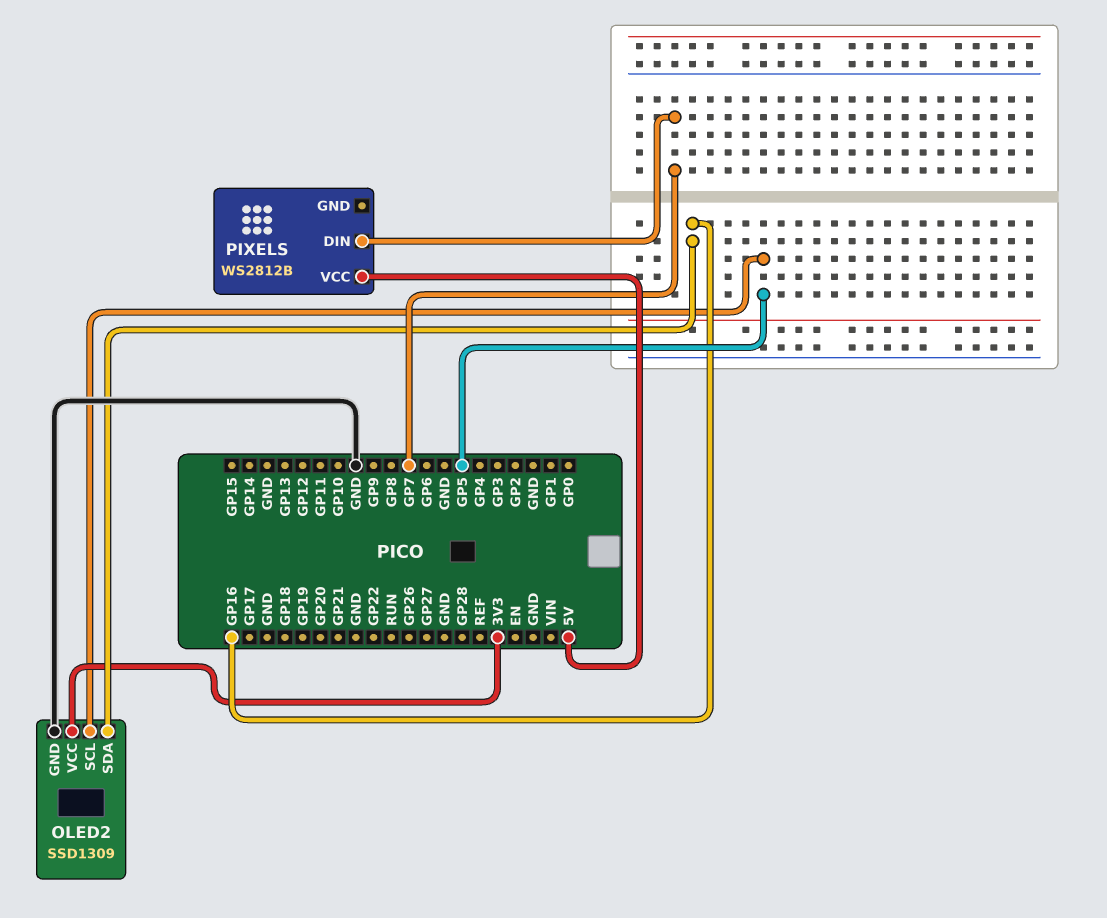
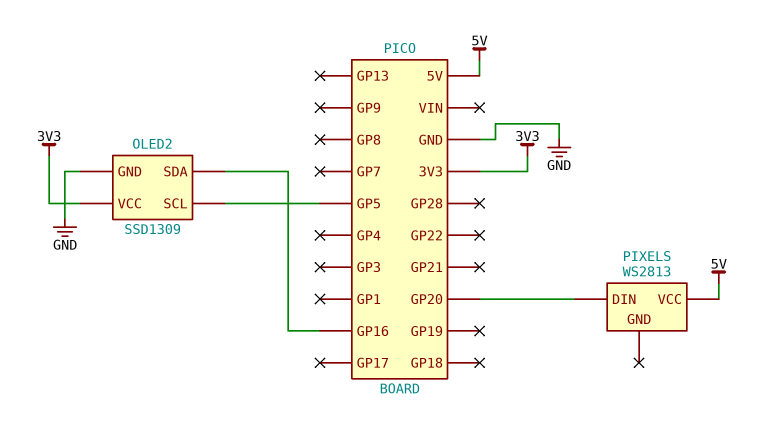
PIXELS: WS2812B -> WS2813
PIXELS pin DIN: GP7 -> GP20

